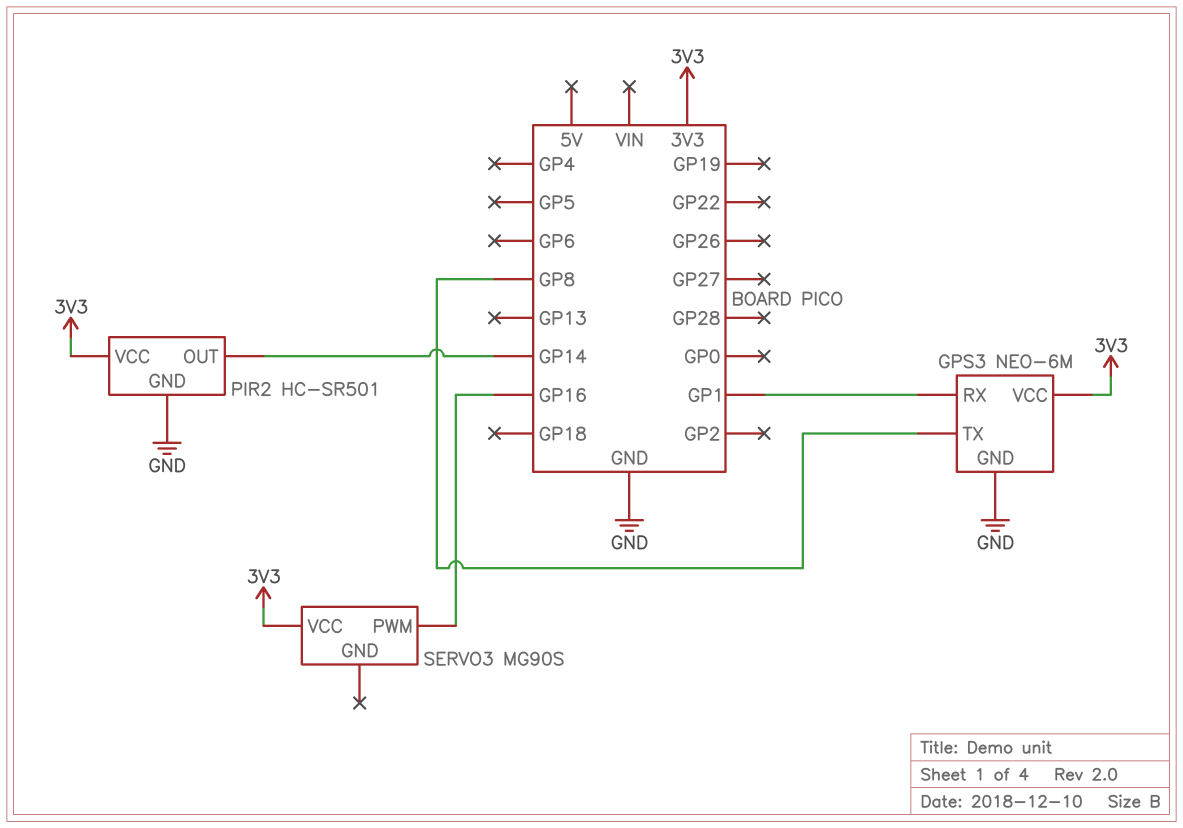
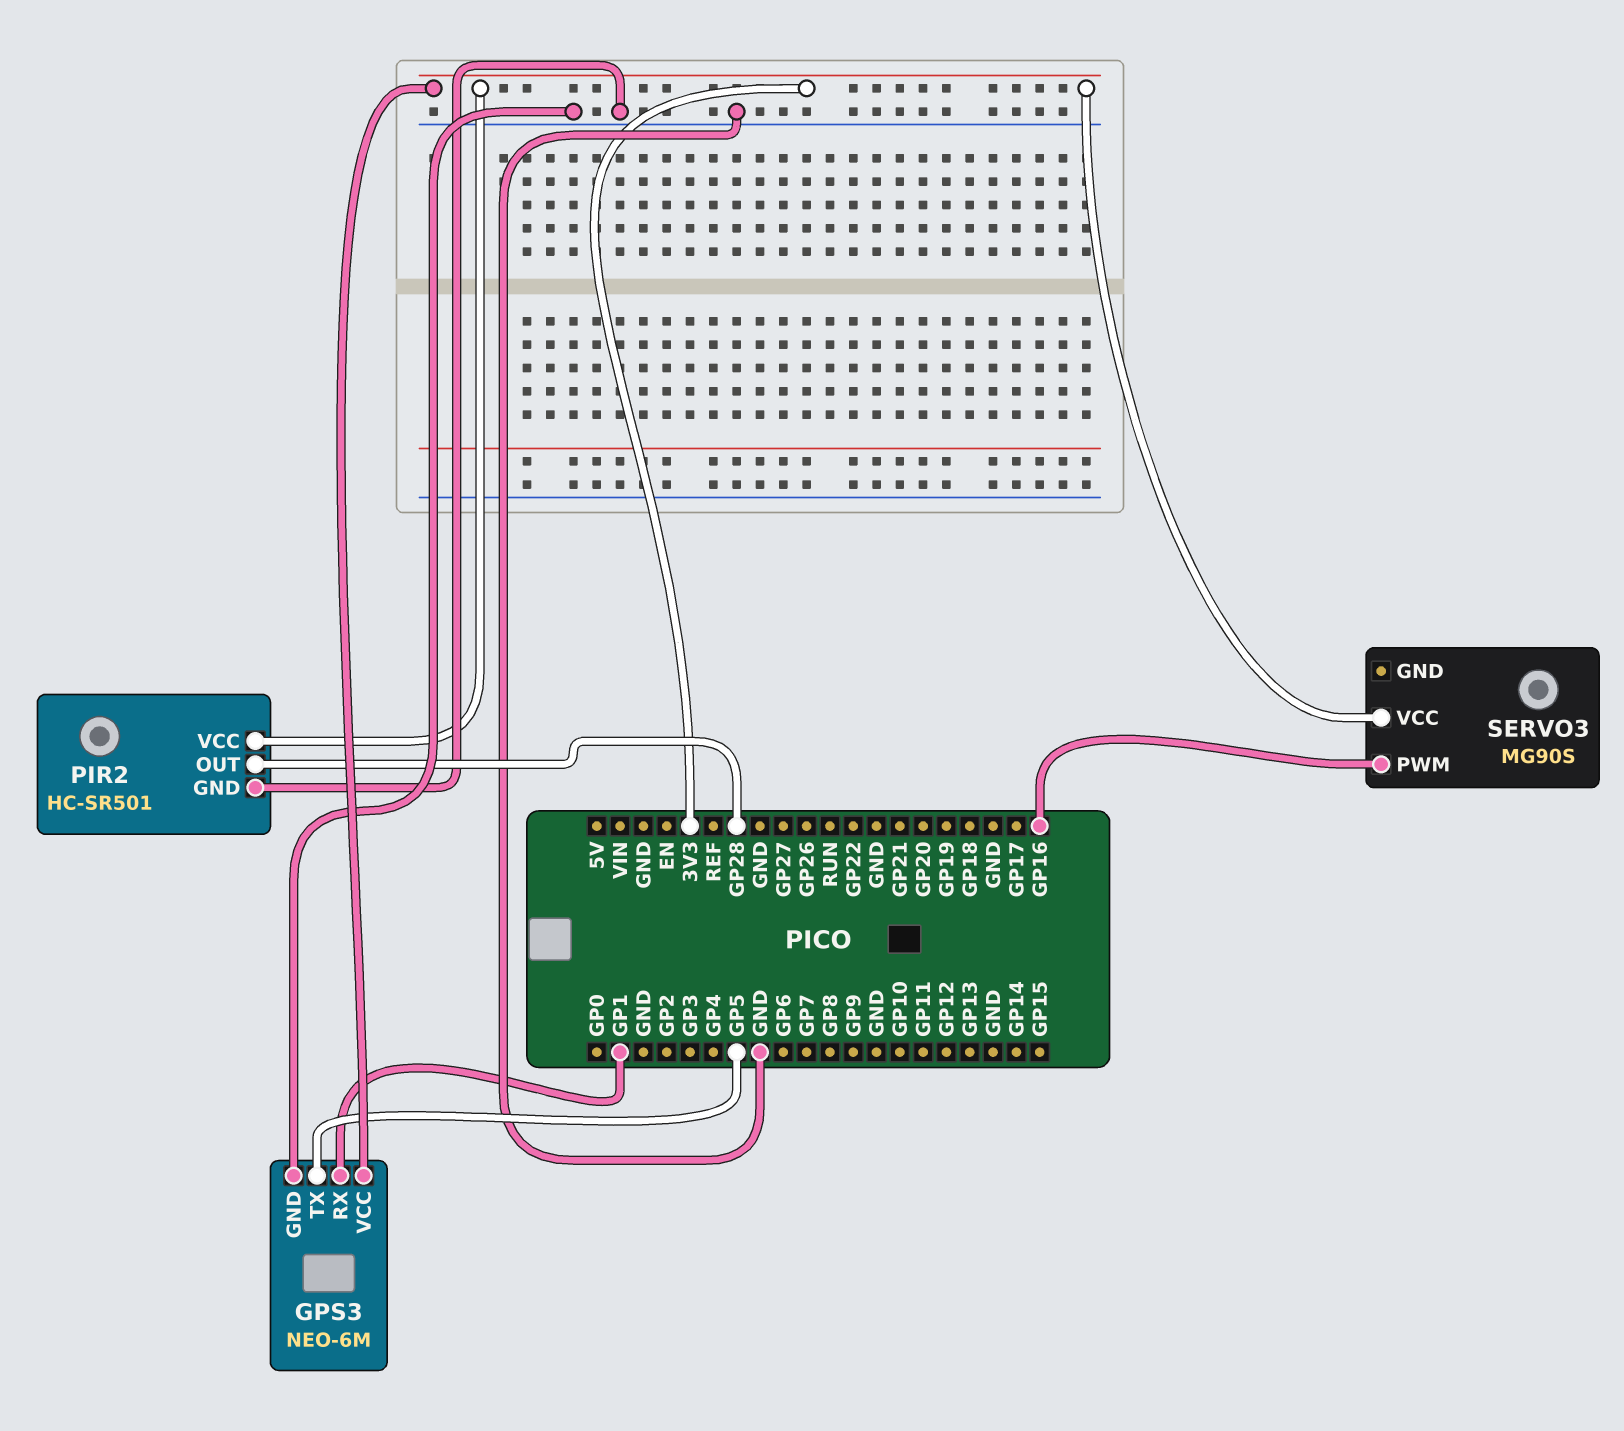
GPS3 pin TX: GP8 -> GP5
PIR2 pin OUT: GP14 -> GP28

